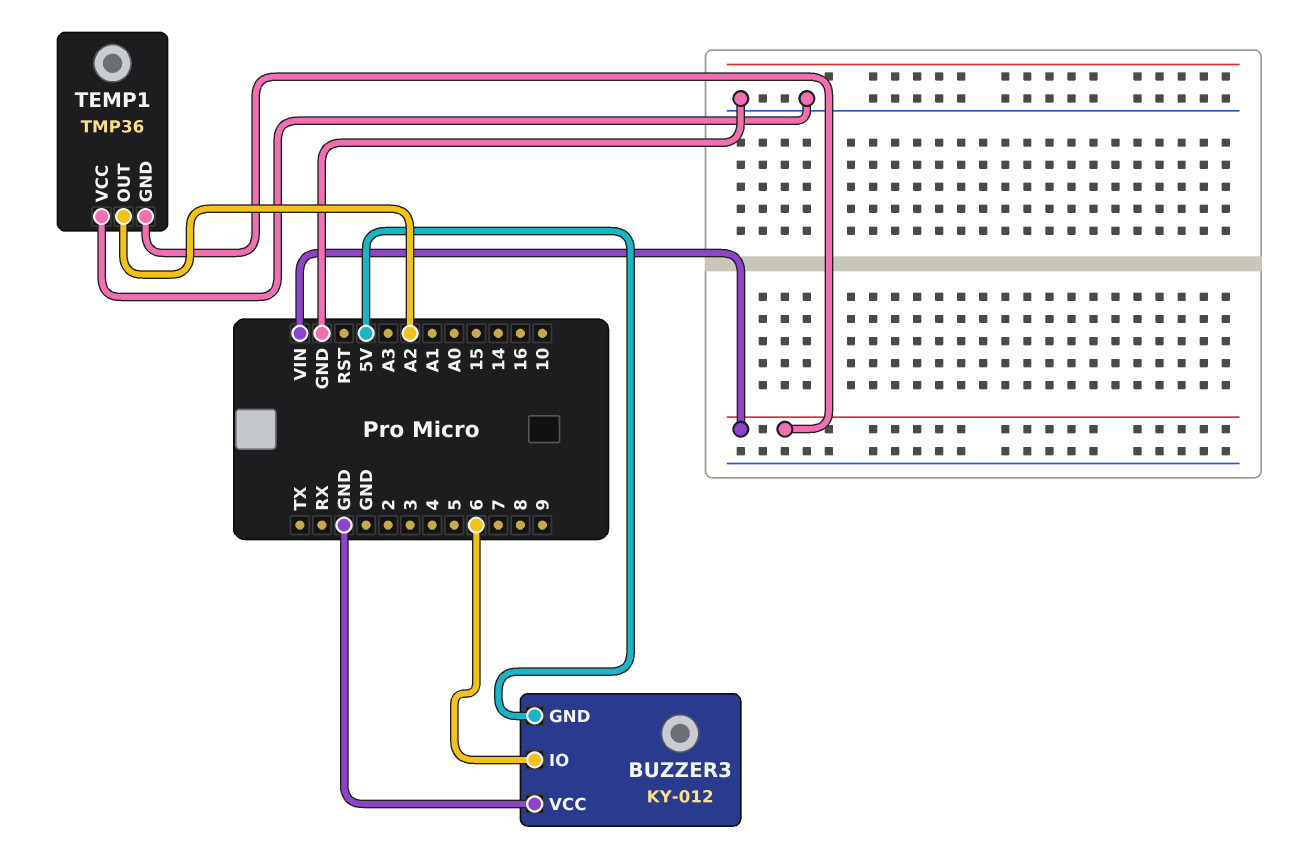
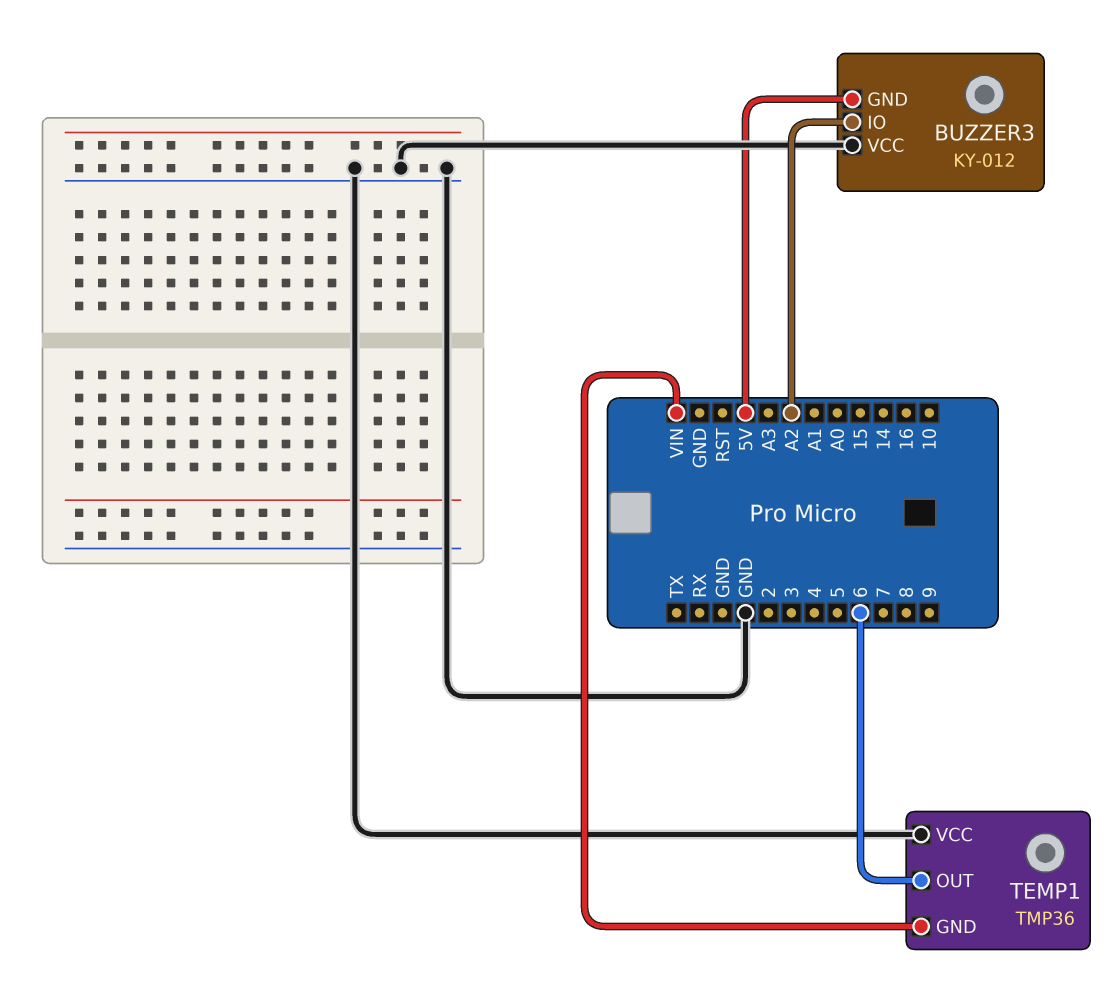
BUZZER3 pin IO: 6 -> A2
TEMP1 pin OUT: A2 -> 6

